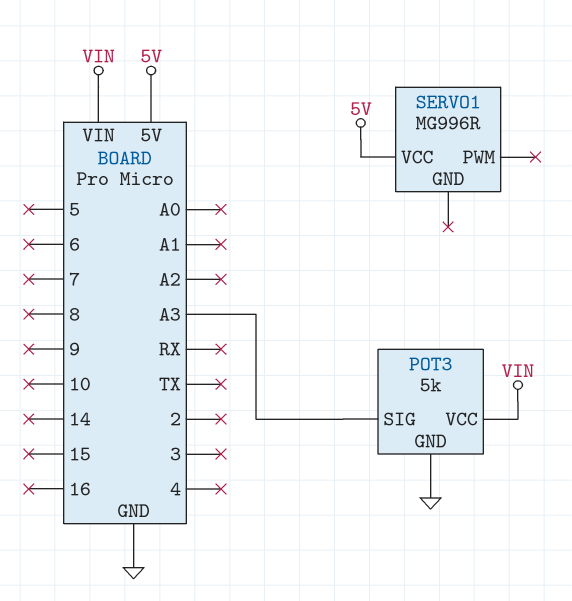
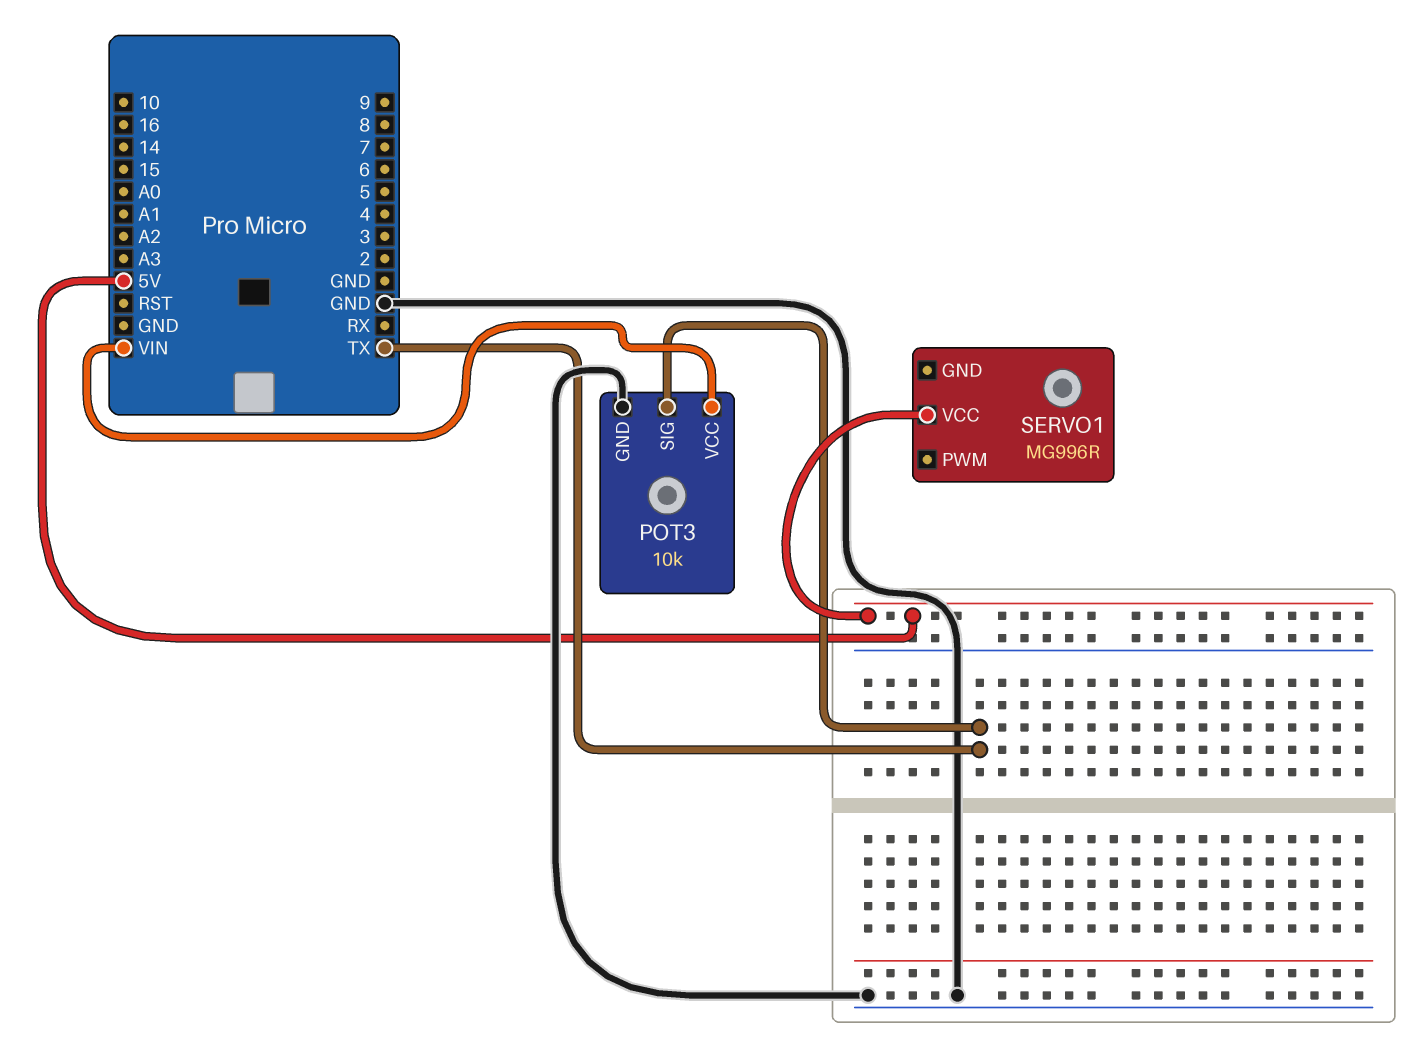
POT3: 5k -> 10k
POT3 pin SIG: A3 -> TX

